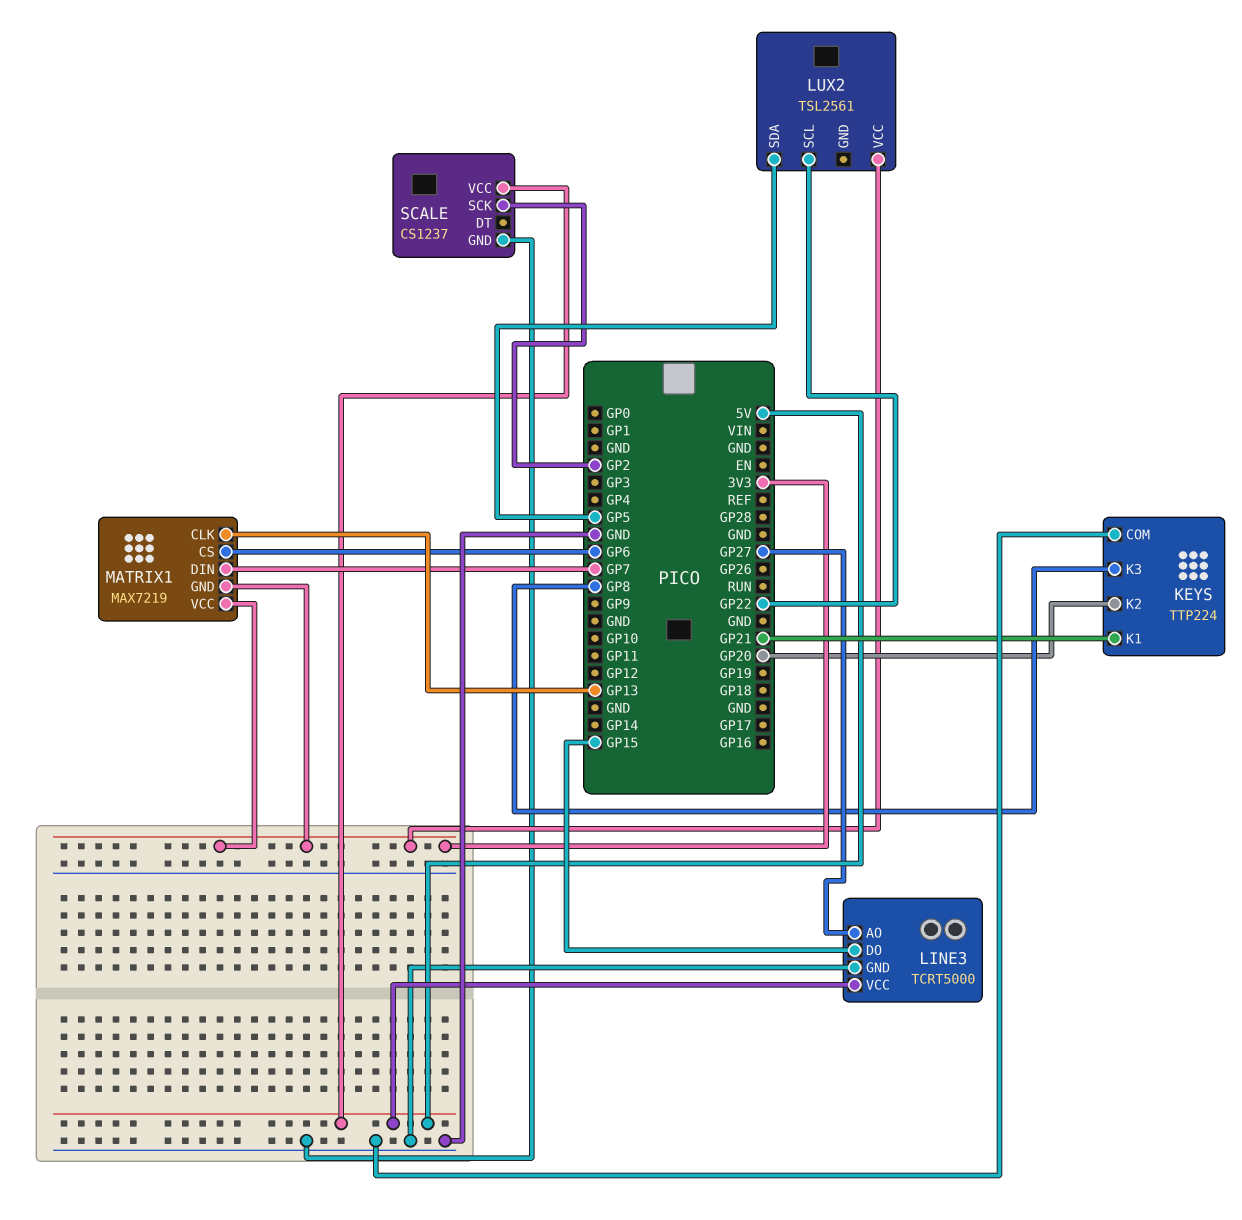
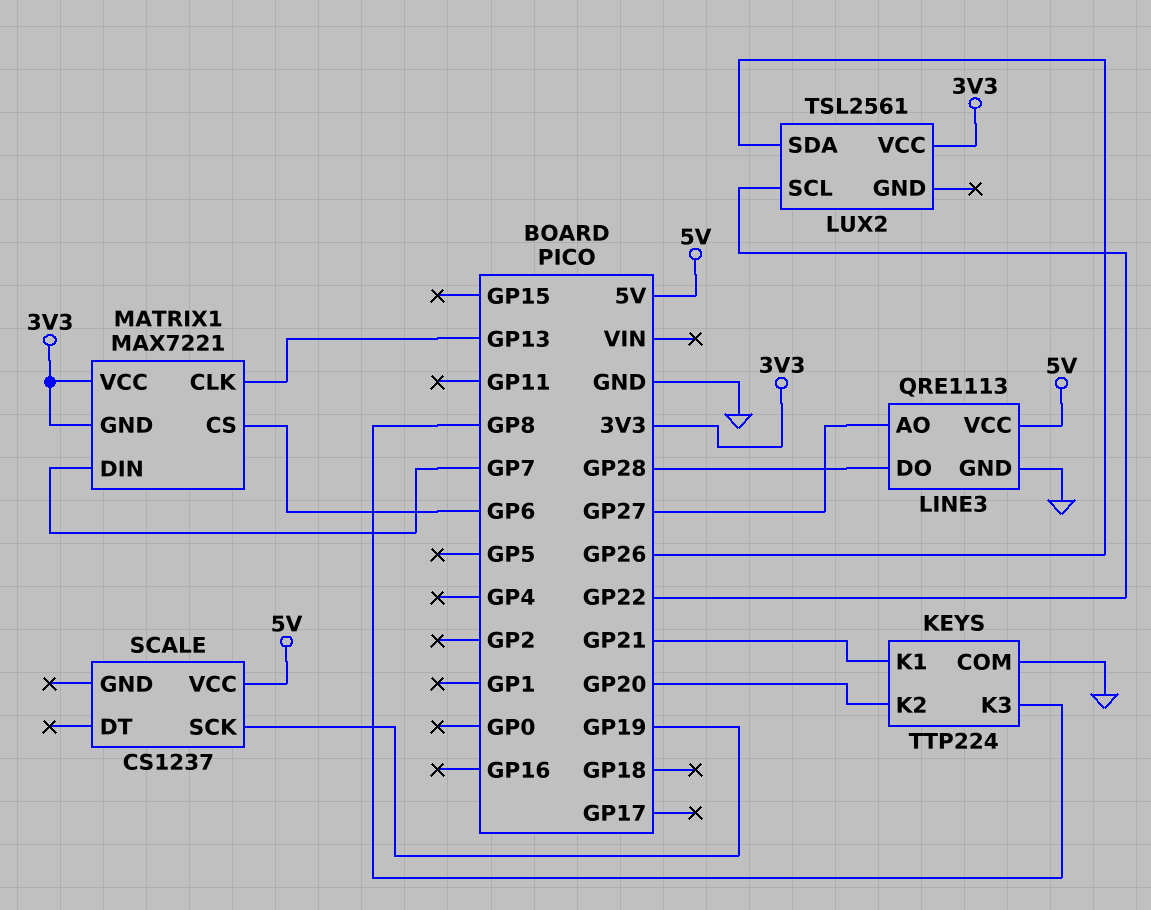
LINE3: TCRT5000 -> QRE1113
LINE3 pin DO: GP15 -> GP28
LUX2 pin SDA: GP5 -> GP26
MATRIX1: MAX7219 -> MAX7221
SCALE pin GND: GND -> none
SCALE pin SCK: GP2 -> GP19

